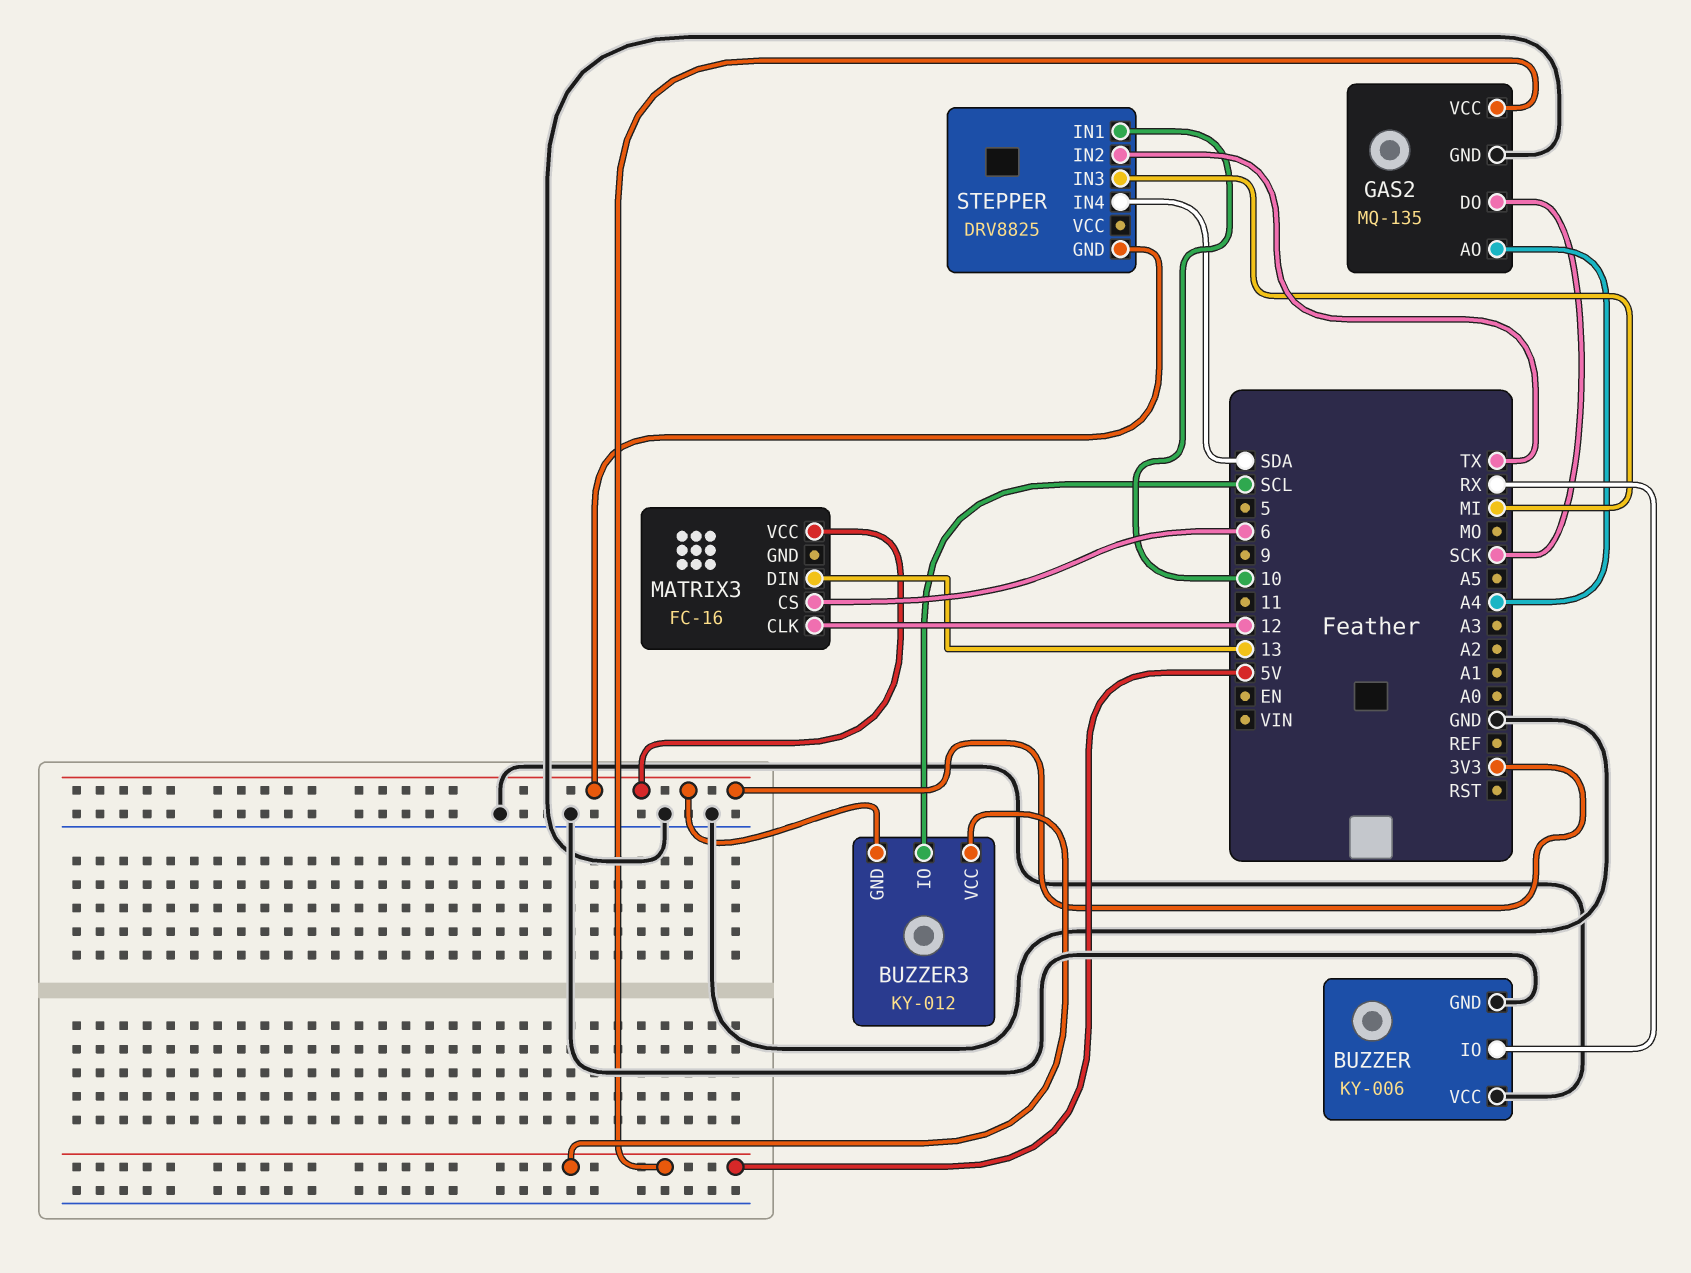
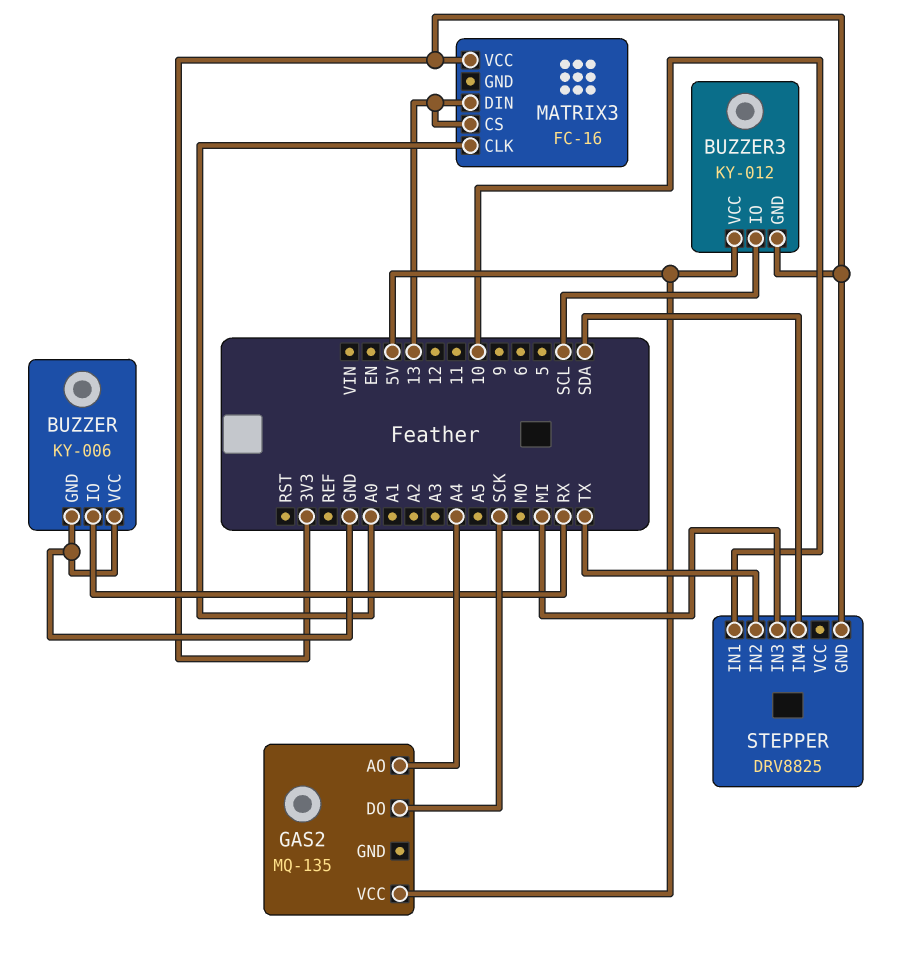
GAS2 pin GND: GND -> none
MATRIX3 pin CLK: 12 -> A0
MATRIX3 pin CS: 6 -> 13

